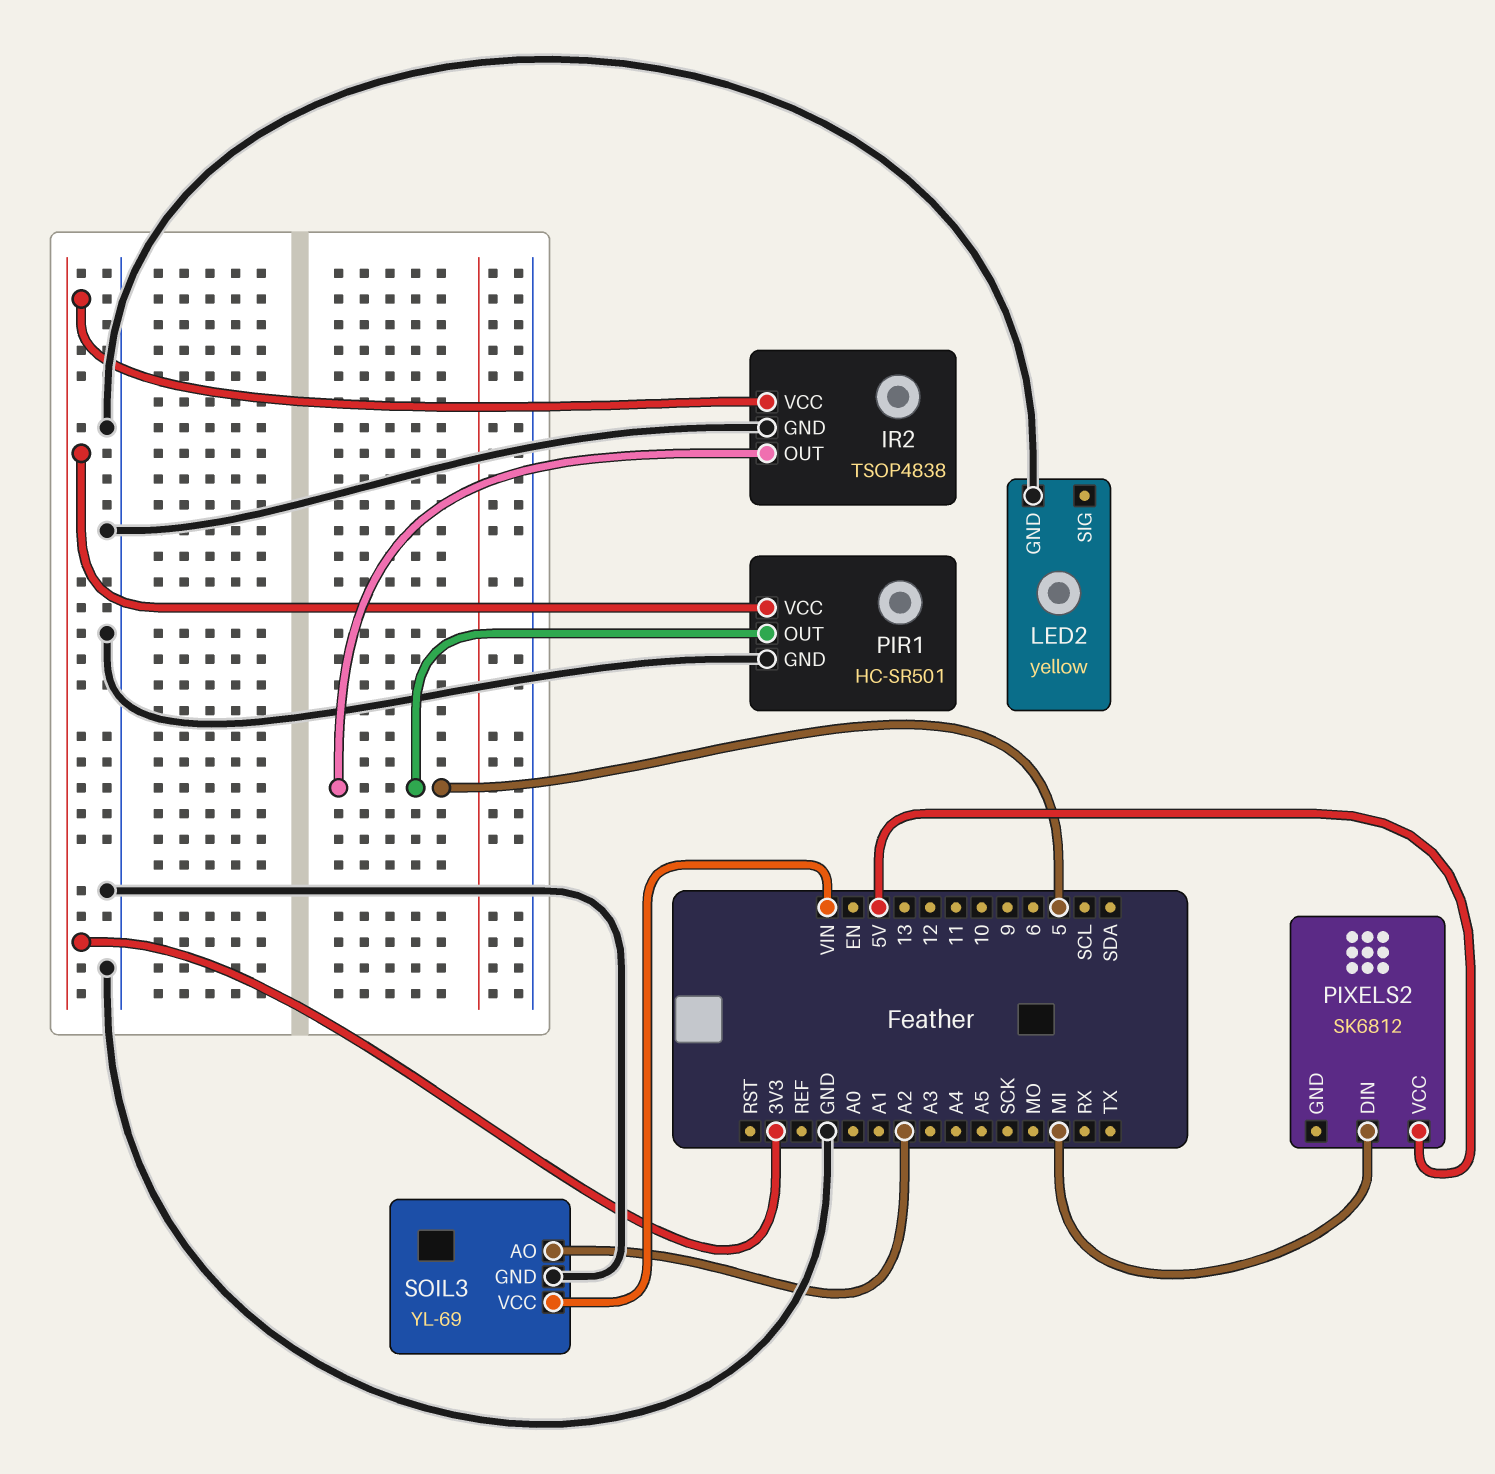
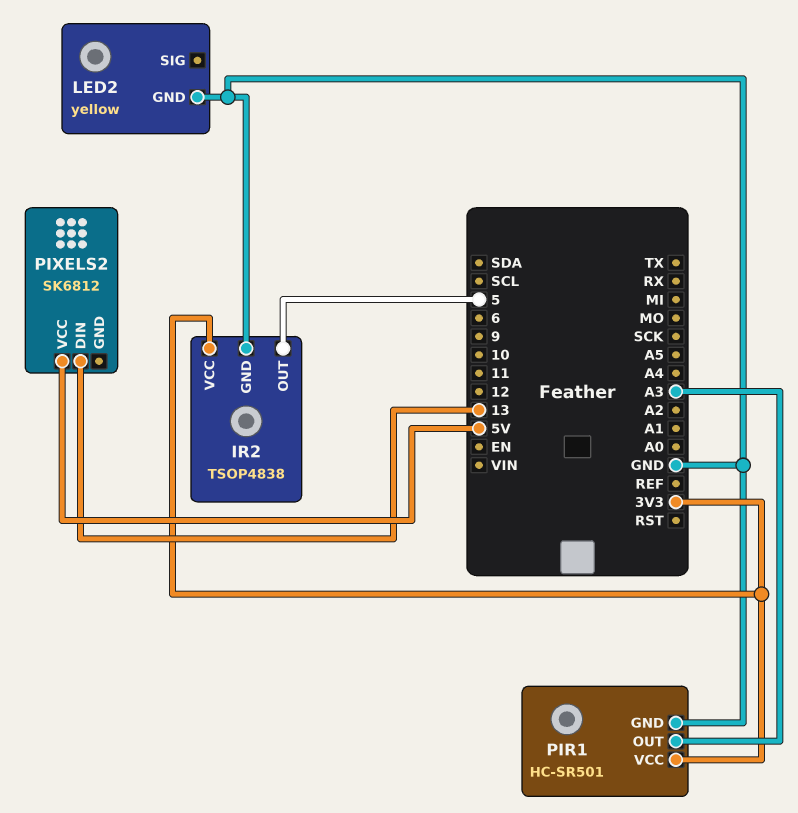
PIR1 pin OUT: 5 -> A3
PIXELS2 pin DIN: MI -> 13
SOIL3: YL-69 -> none
SOIL3 pin AO: A2 -> none
SOIL3 pin GND: GND -> none
SOIL3 pin VCC: VIN -> none

